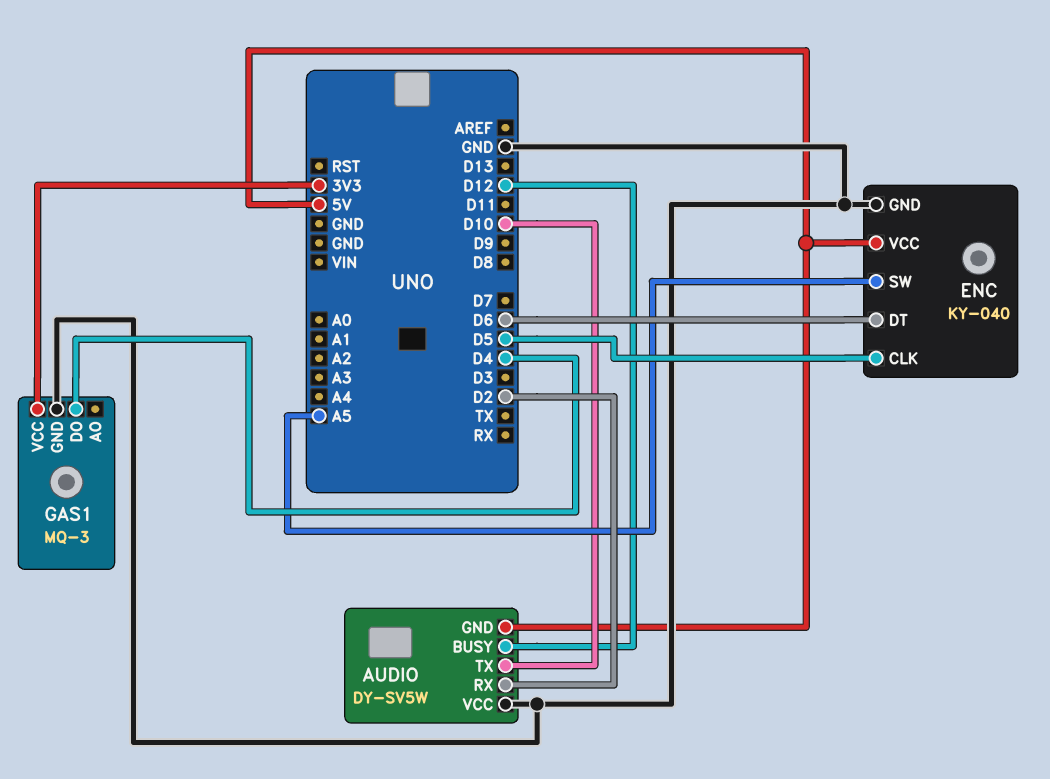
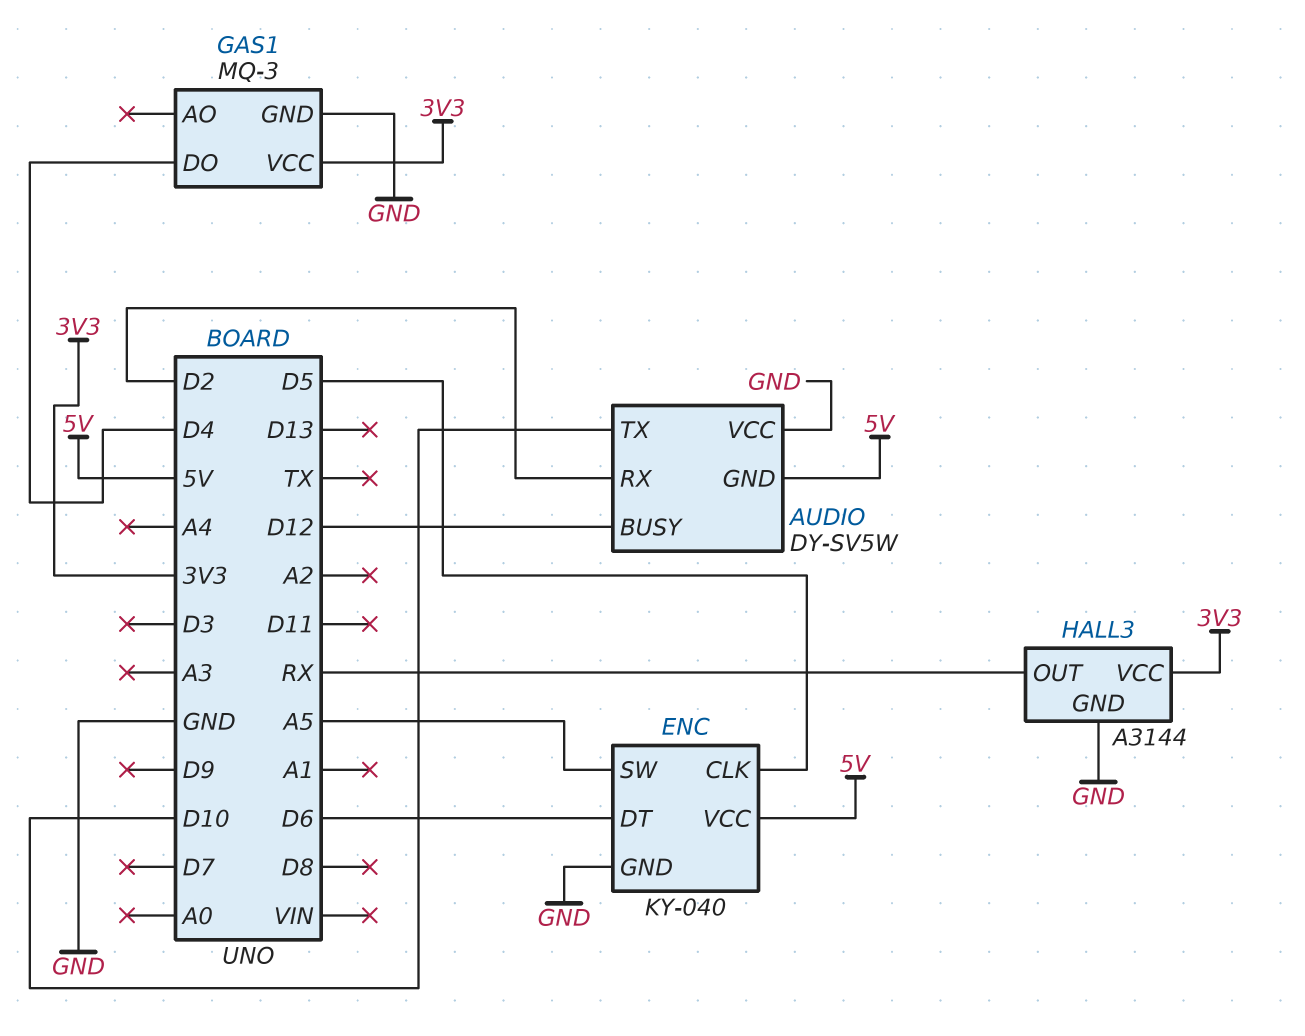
HALL3: none -> A3144
HALL3 pin GND: none -> GND
HALL3 pin OUT: none -> RX
HALL3 pin VCC: none -> 3V3

